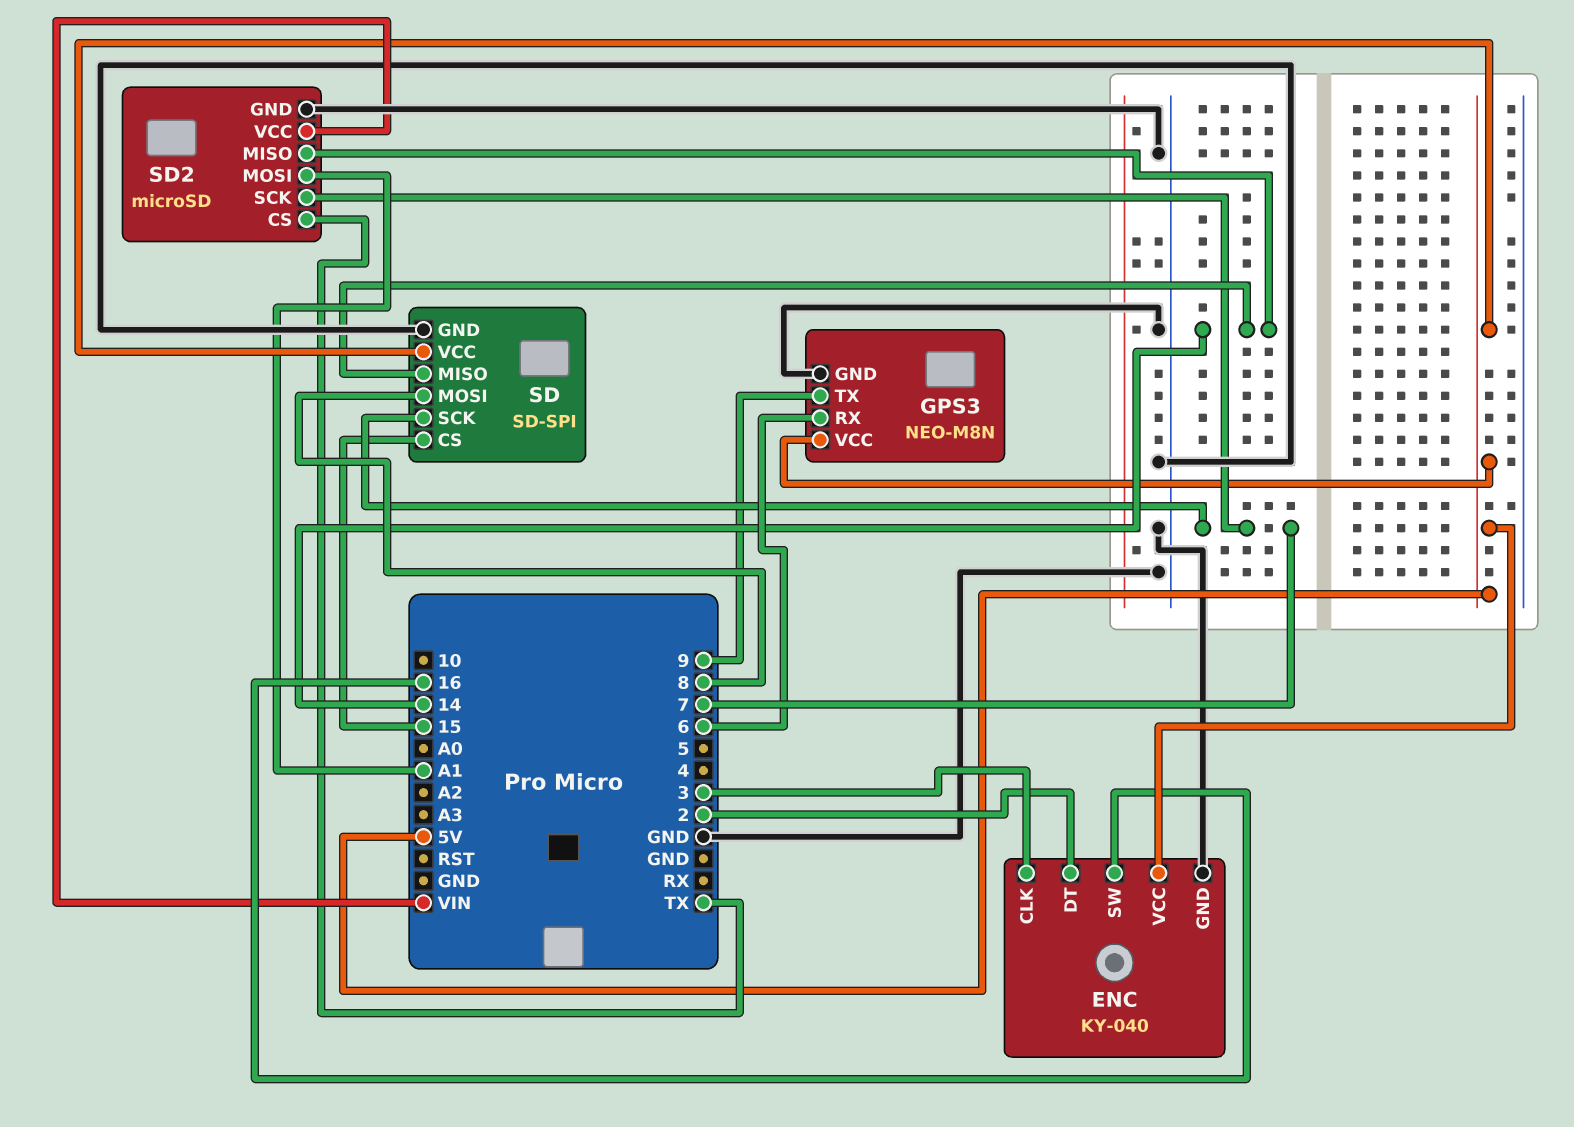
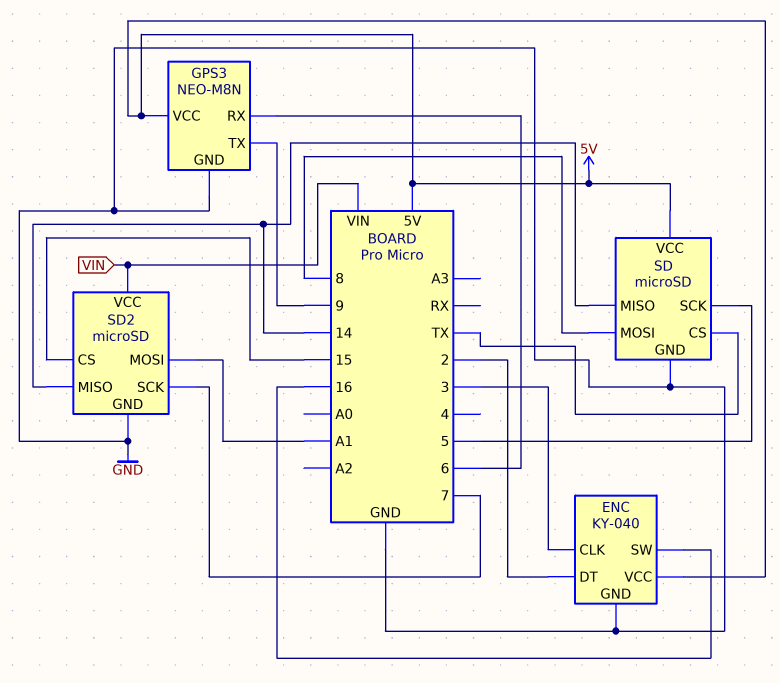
SD: SD-SPI -> microSD
SD pin CS: 15 -> TX
SD pin SCK: 7 -> 5
SD2 pin CS: TX -> 15

